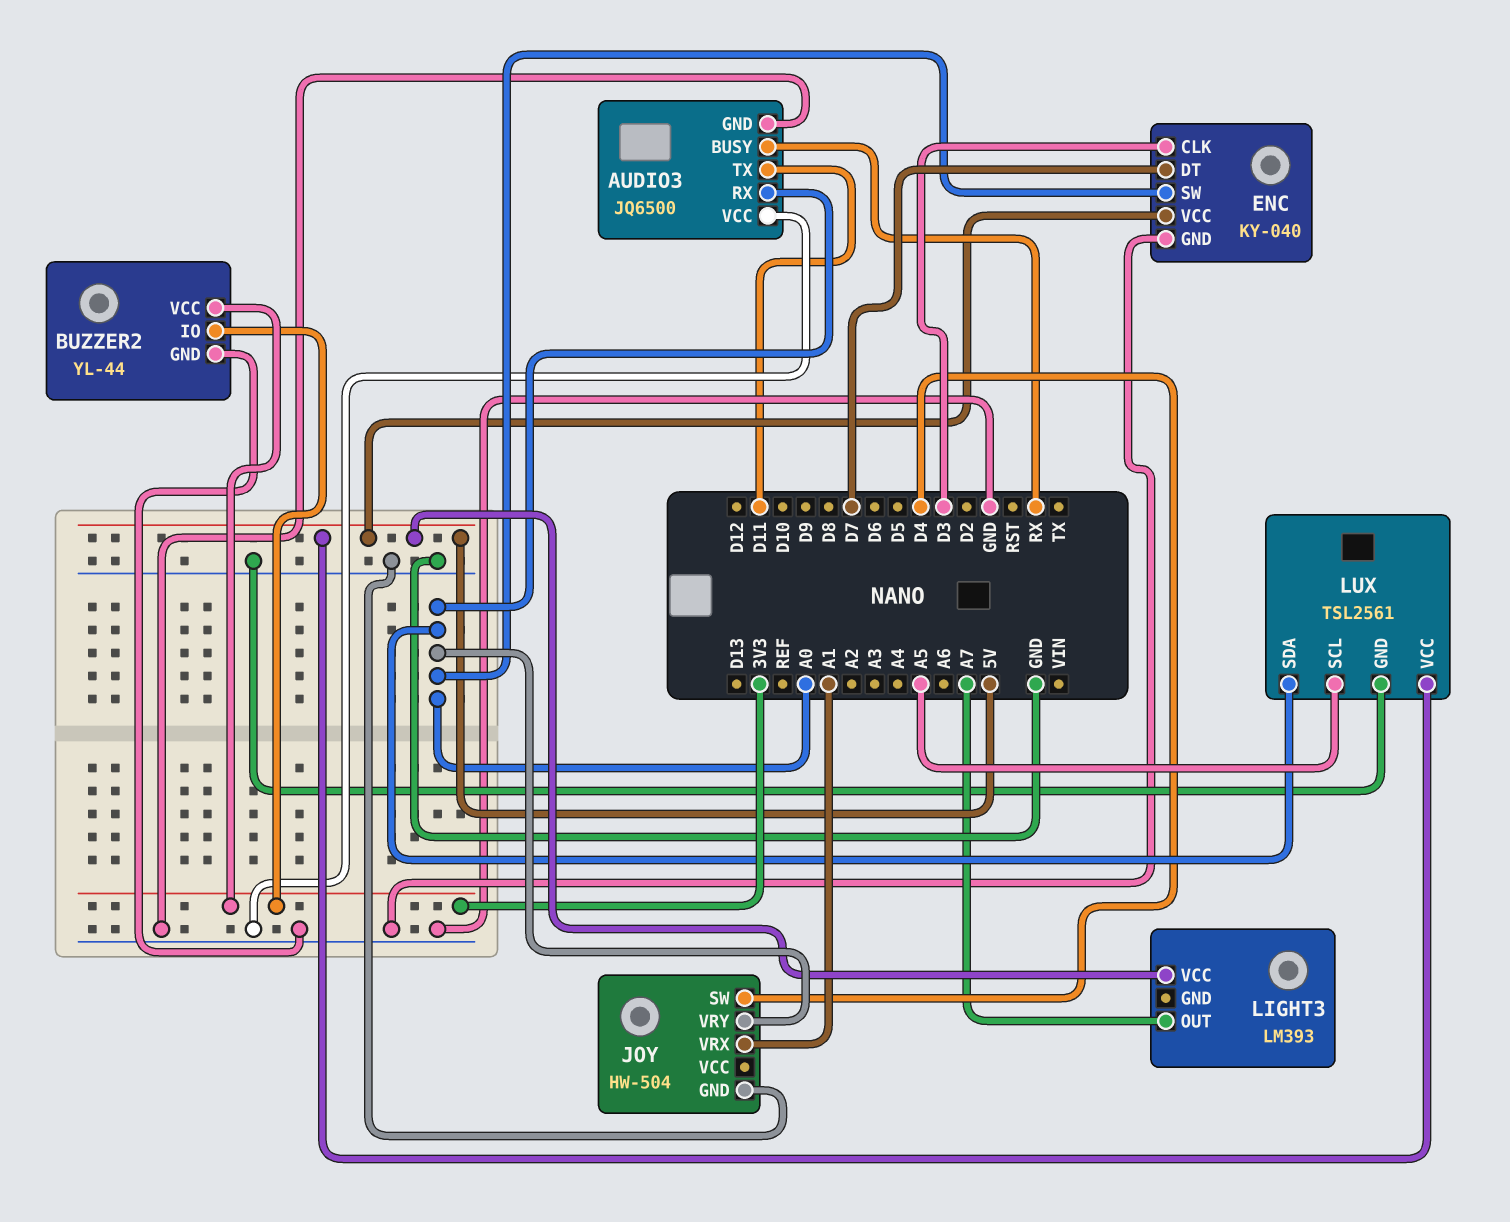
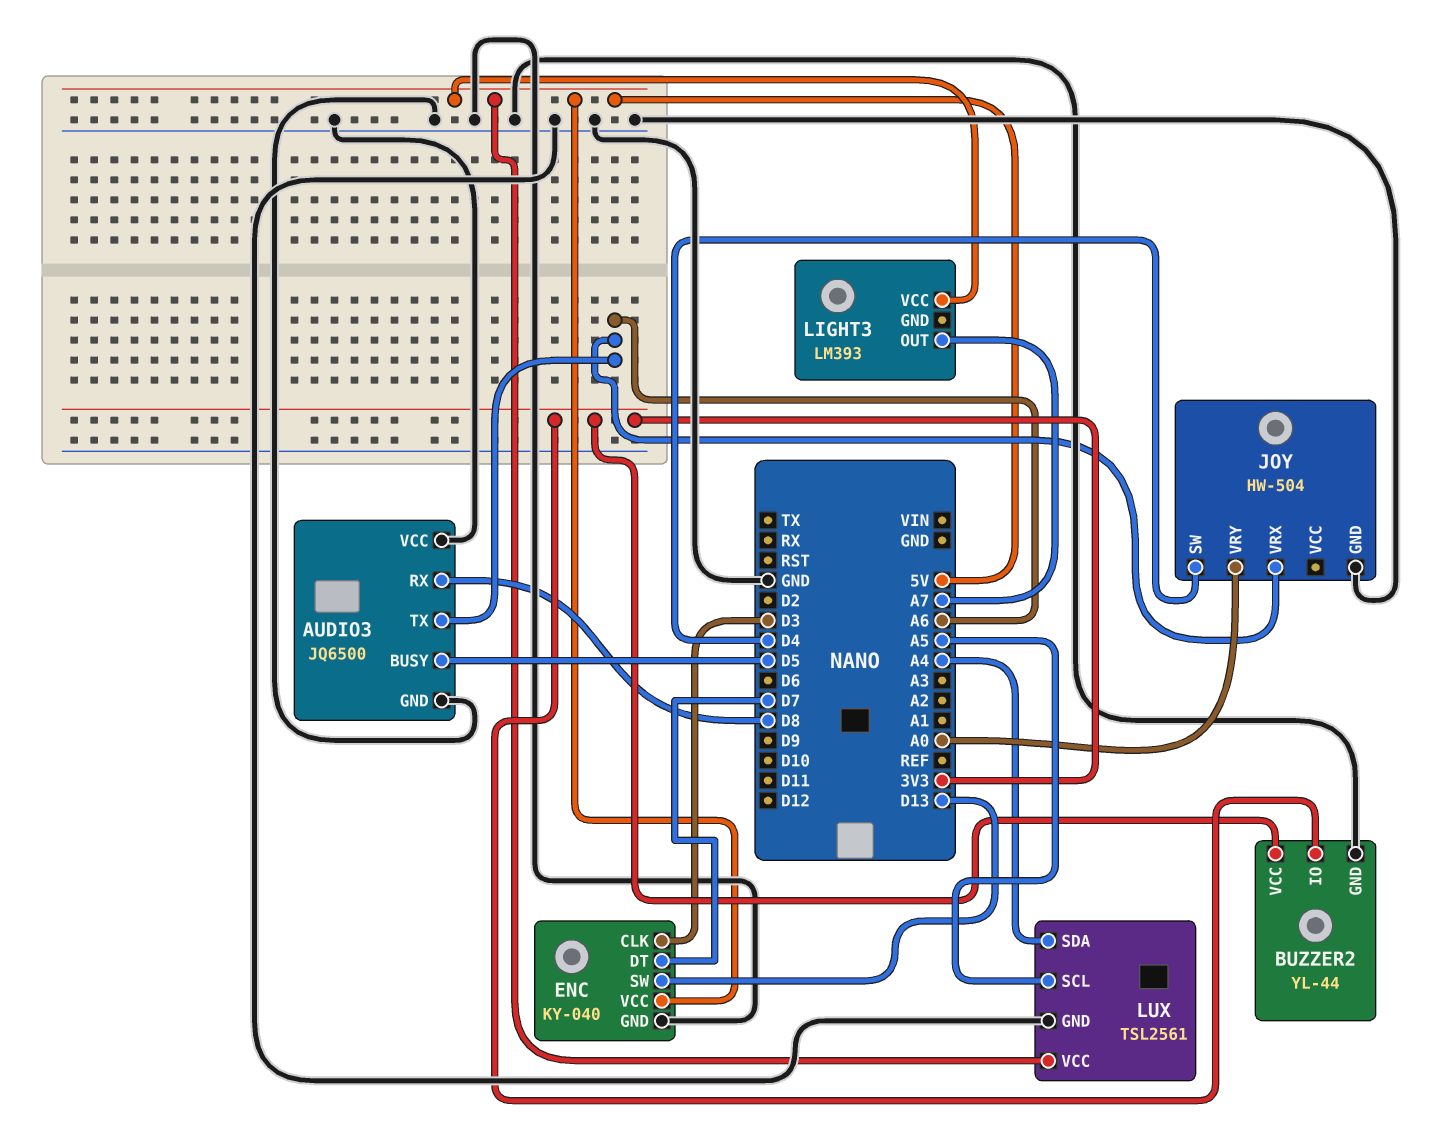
AUDIO3 pin BUSY: RX -> D5
AUDIO3 pin RX: A0 -> D8
AUDIO3 pin TX: D11 -> A6
ENC pin SW: A0 -> D13
JOY pin VRX: A1 -> A6
LUX pin SDA: A0 -> A4

